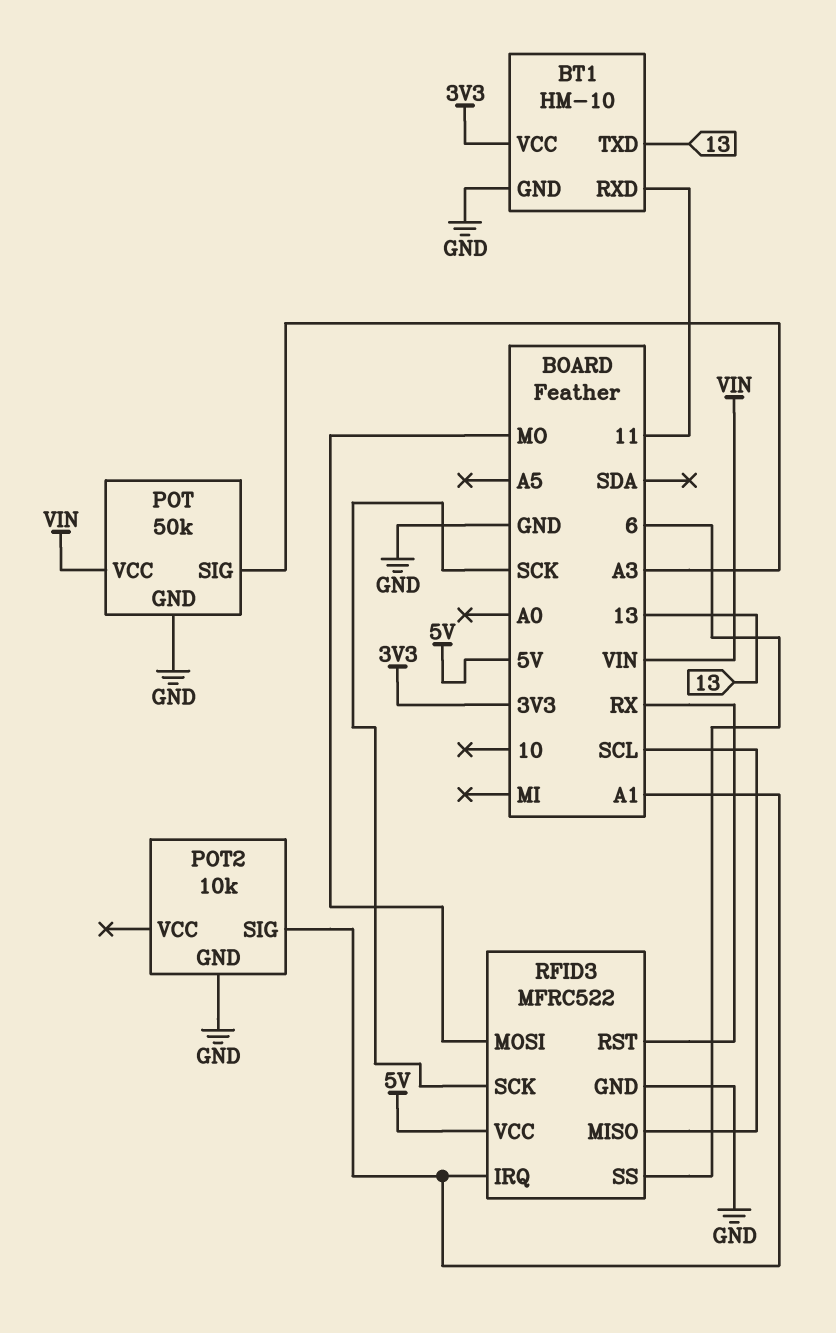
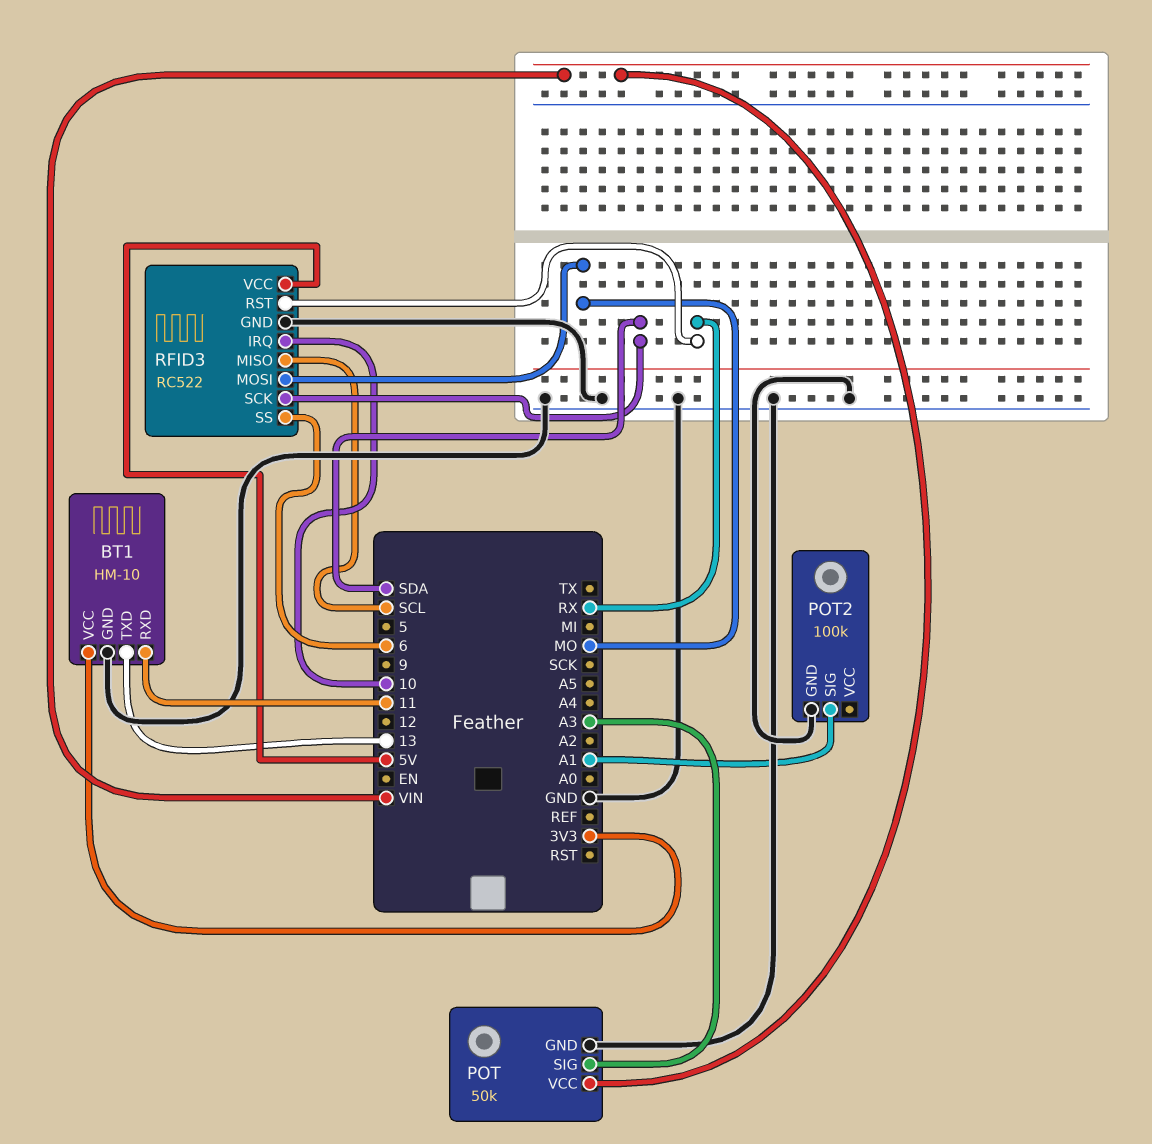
POT2: 10k -> 100k
RFID3: MFRC522 -> RC522
RFID3 pin IRQ: A1 -> 10
RFID3 pin SCK: SCK -> SDA

